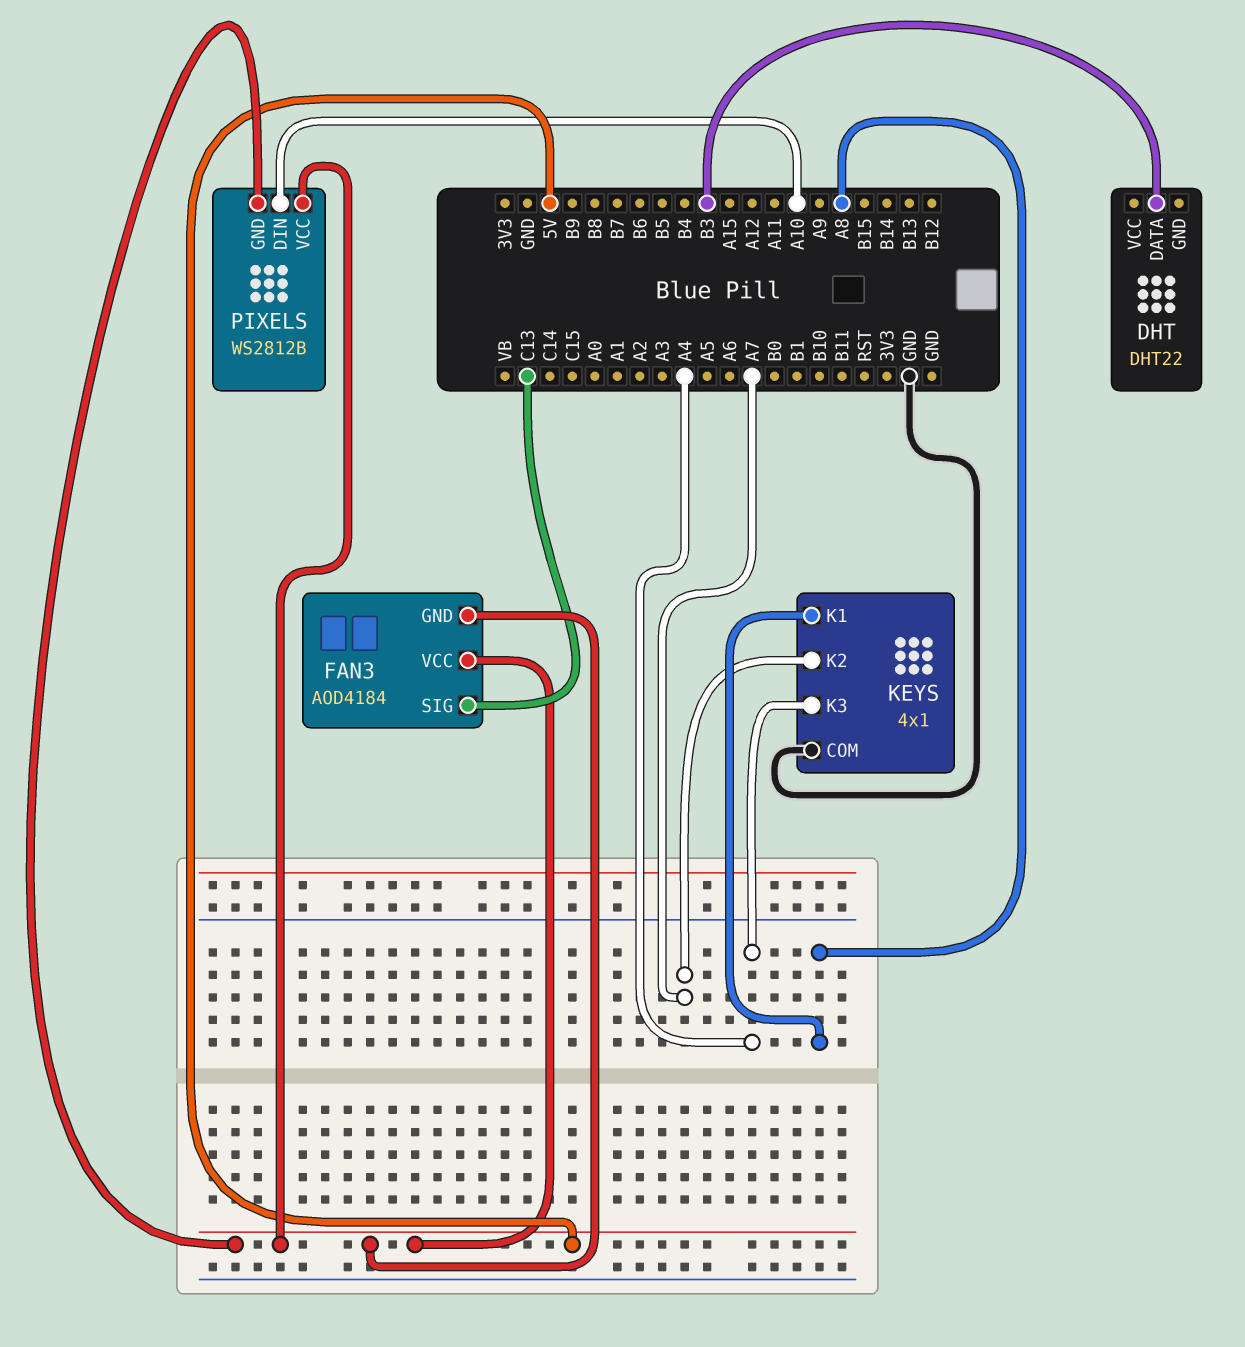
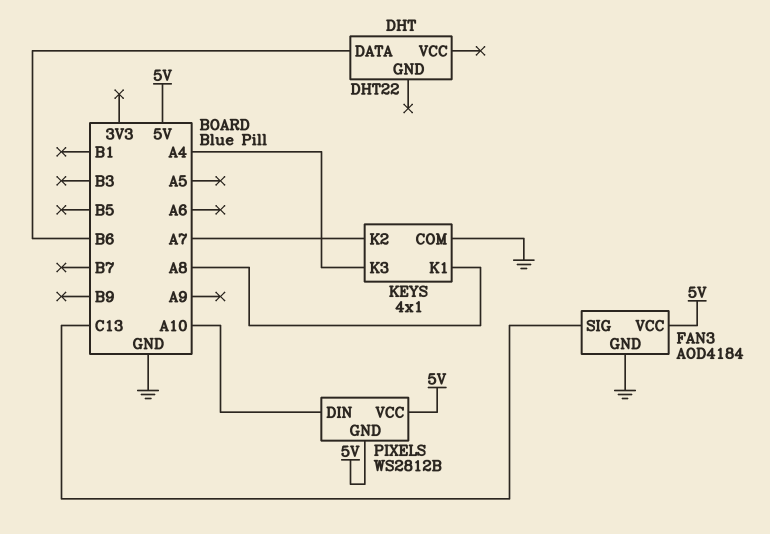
DHT pin DATA: B3 -> B6
FAN3 pin GND: 5V -> GND

